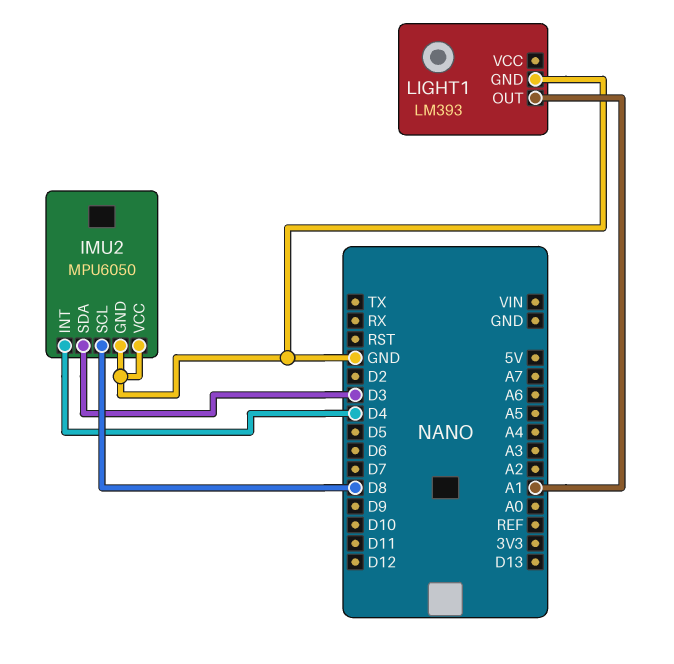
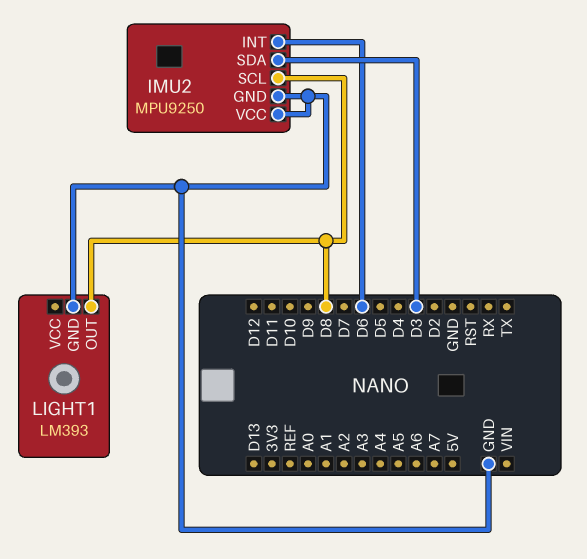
IMU2: MPU6050 -> MPU9250
IMU2 pin INT: D4 -> D6
LIGHT1 pin OUT: A1 -> D8

